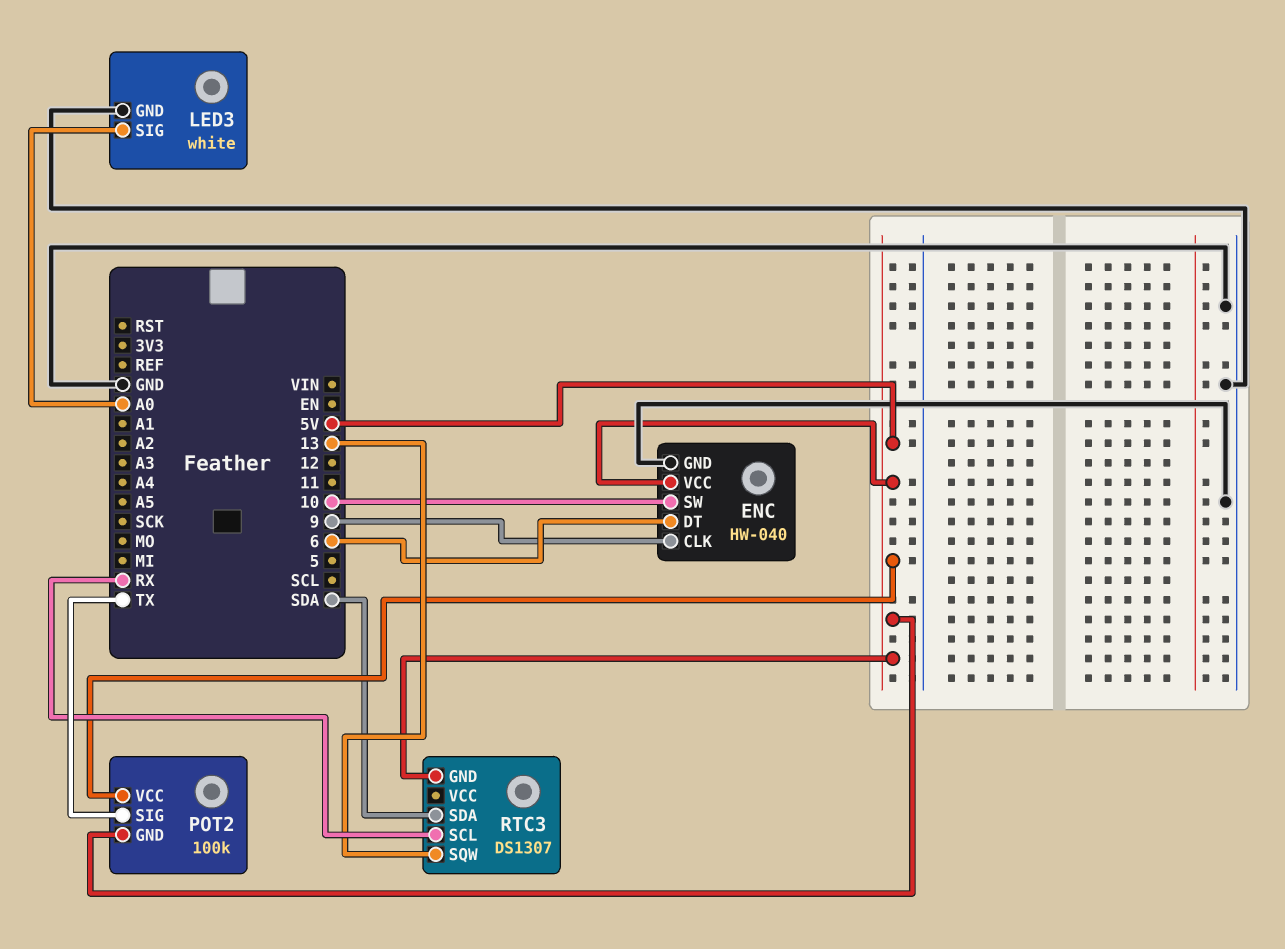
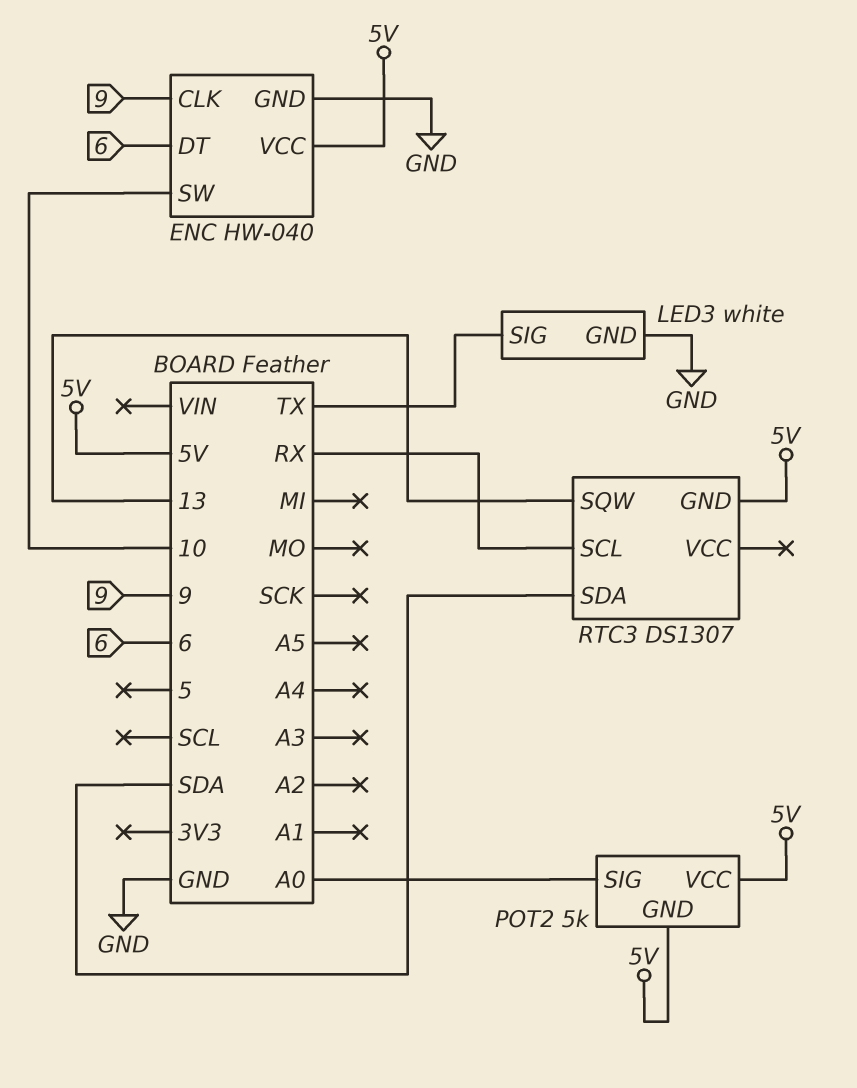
LED3 pin SIG: A0 -> TX
POT2: 100k -> 5k
POT2 pin SIG: TX -> A0

